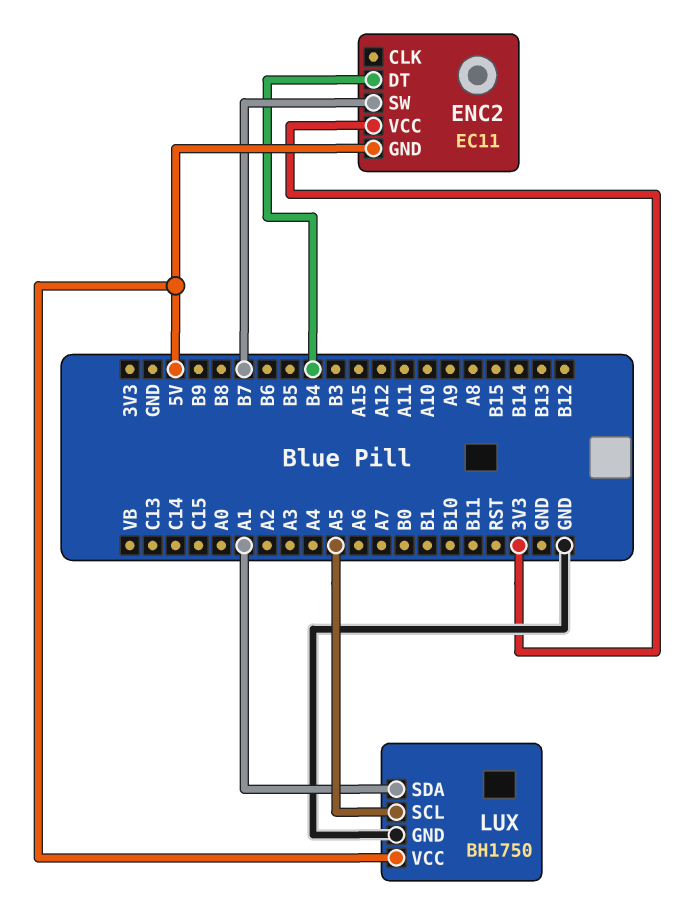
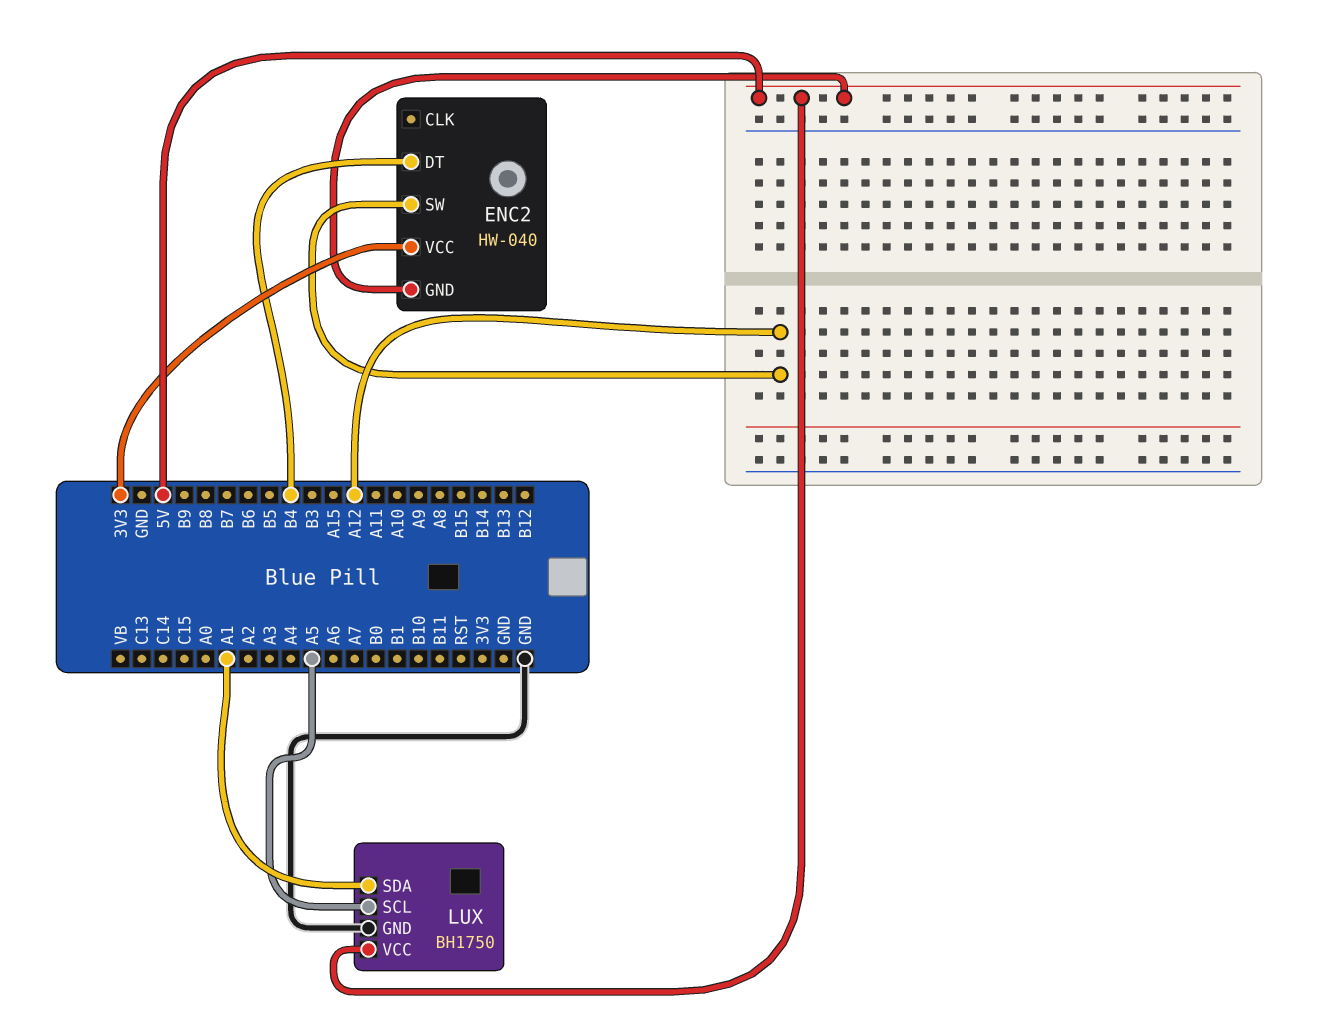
ENC2: EC11 -> HW-040
ENC2 pin SW: B7 -> A12

